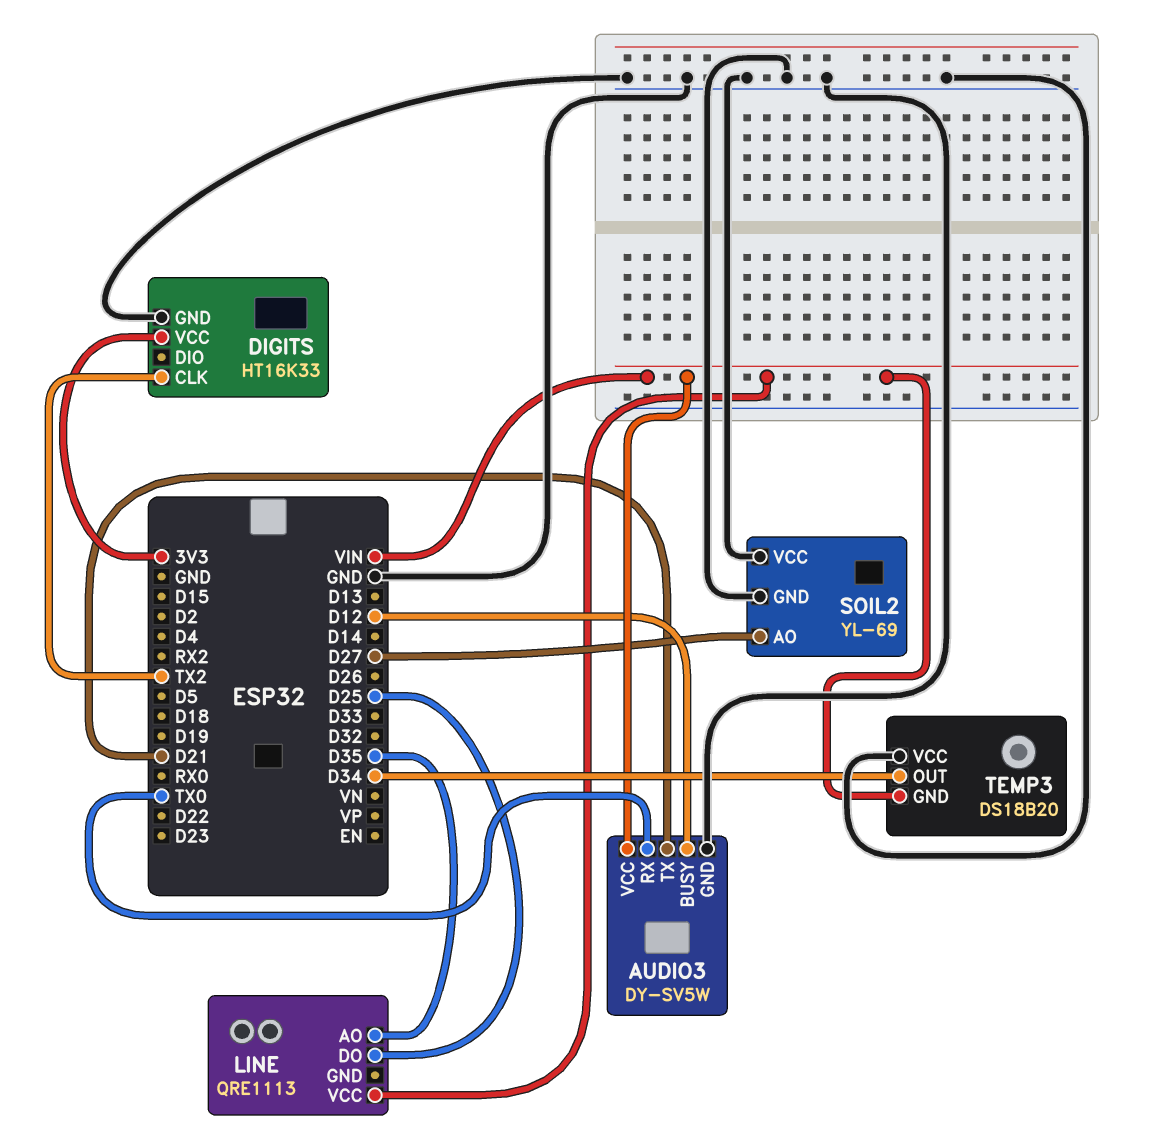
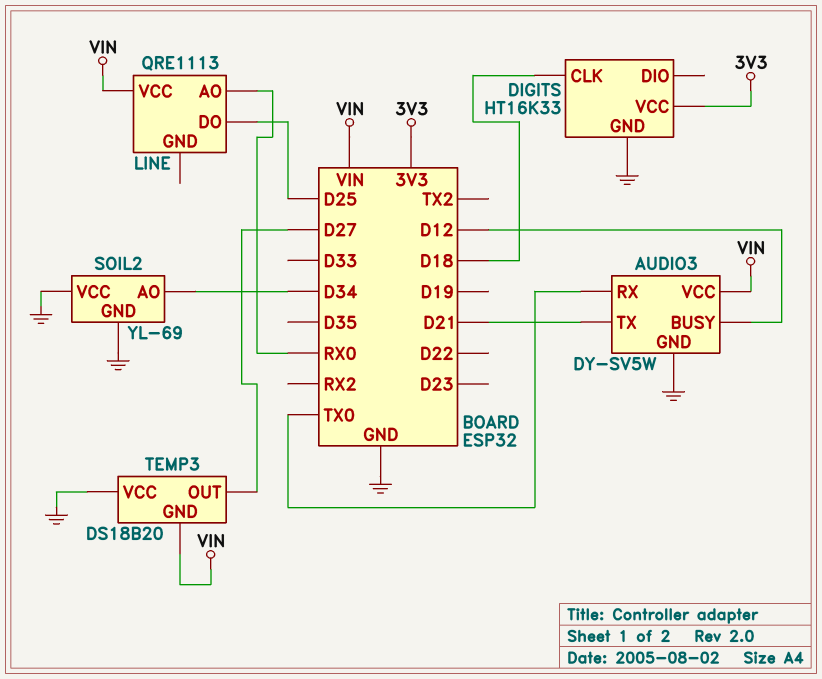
DIGITS pin CLK: TX2 -> D18
LINE pin AO: D35 -> RX0
SOIL2 pin AO: D27 -> D34
TEMP3 pin OUT: D34 -> D27

